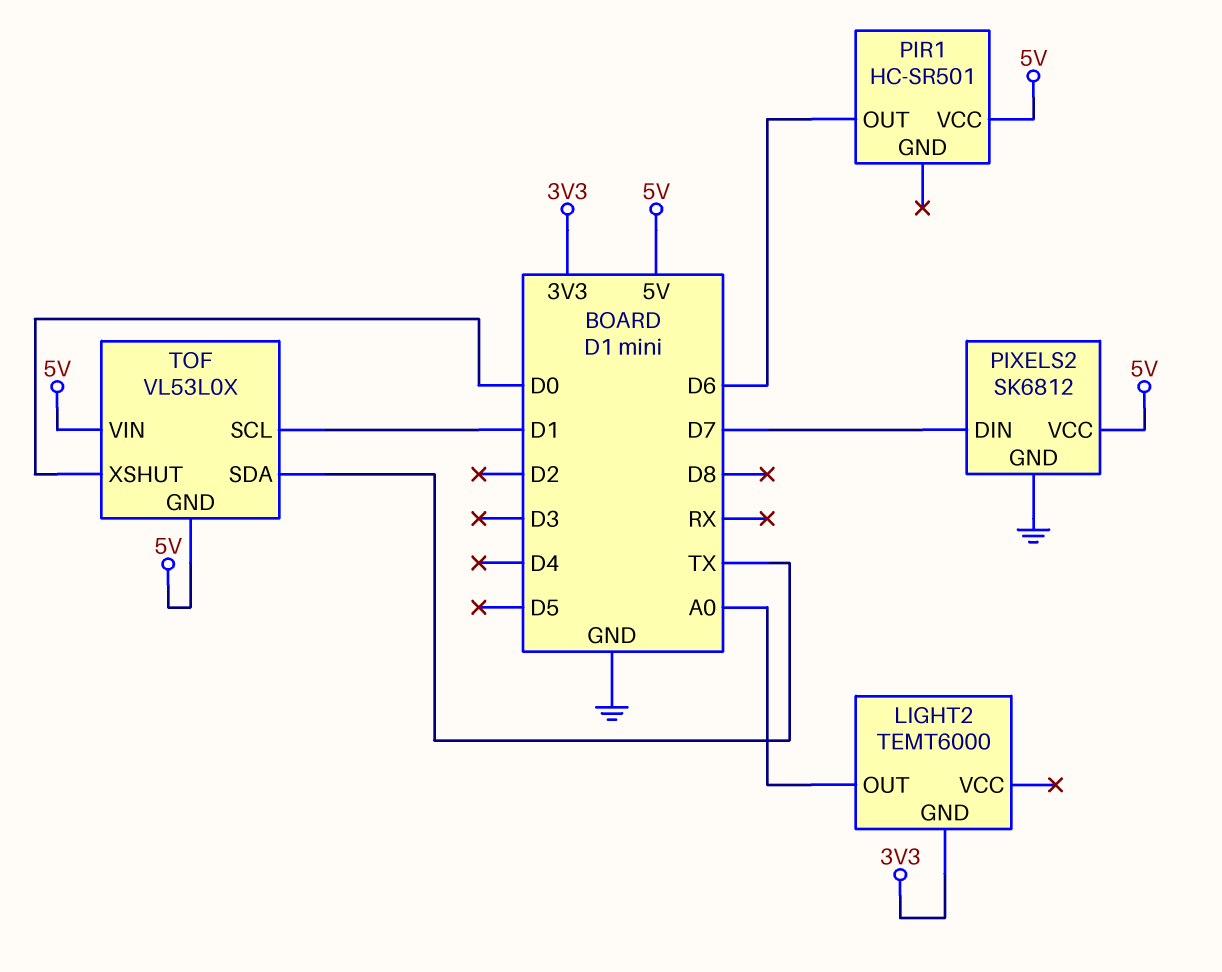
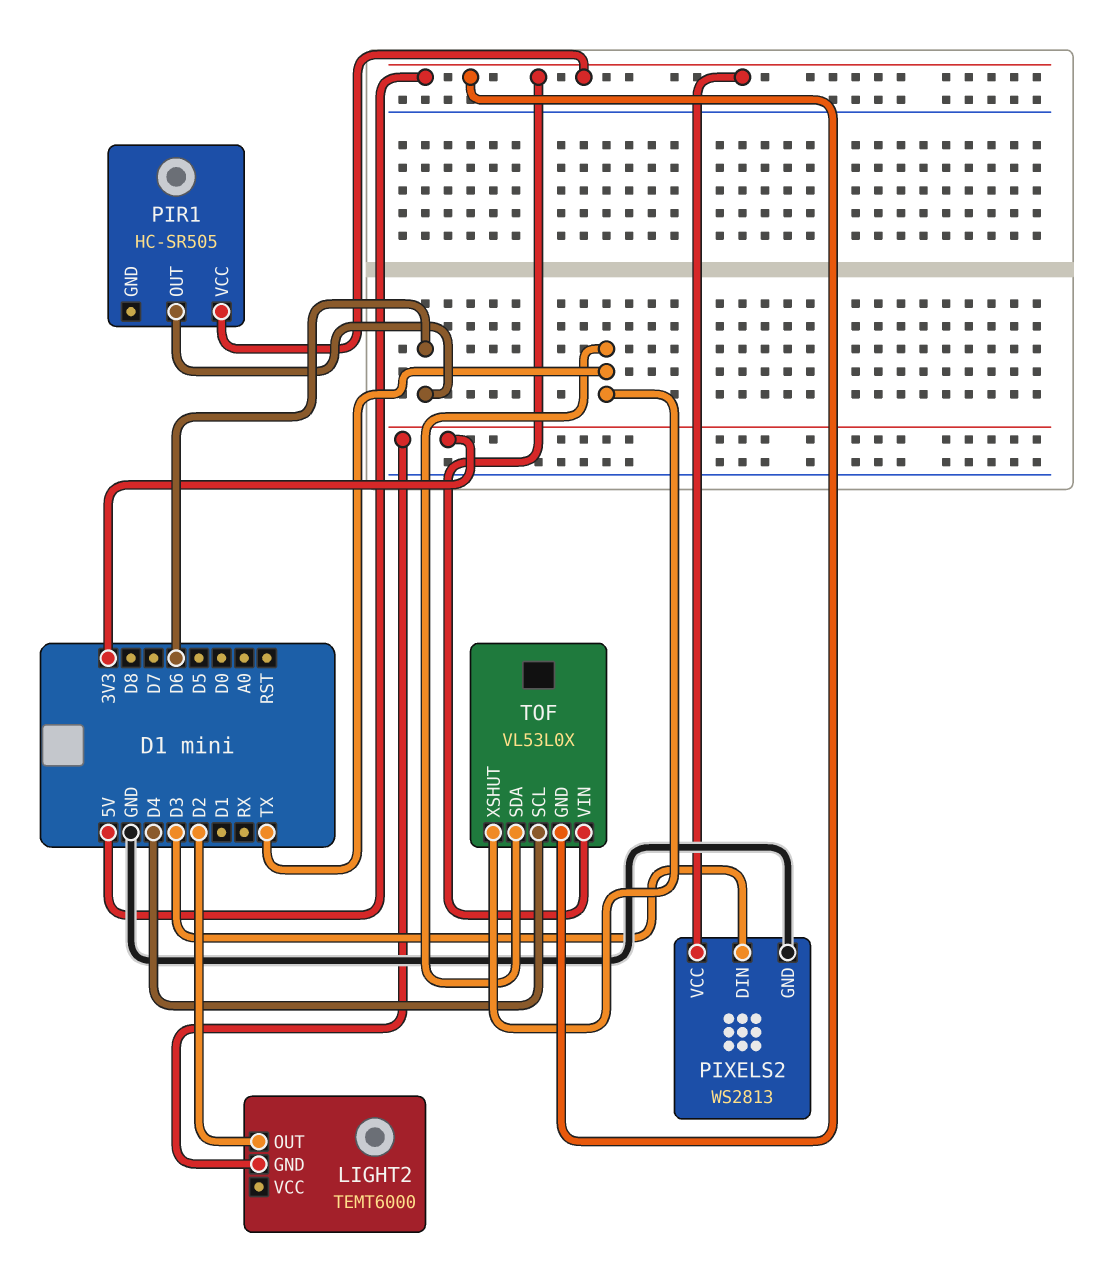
LIGHT2 pin OUT: A0 -> D2
PIR1: HC-SR501 -> HC-SR505
PIXELS2: SK6812 -> WS2813
PIXELS2 pin DIN: D7 -> D3
TOF pin SCL: D1 -> D4
TOF pin XSHUT: D0 -> TX

